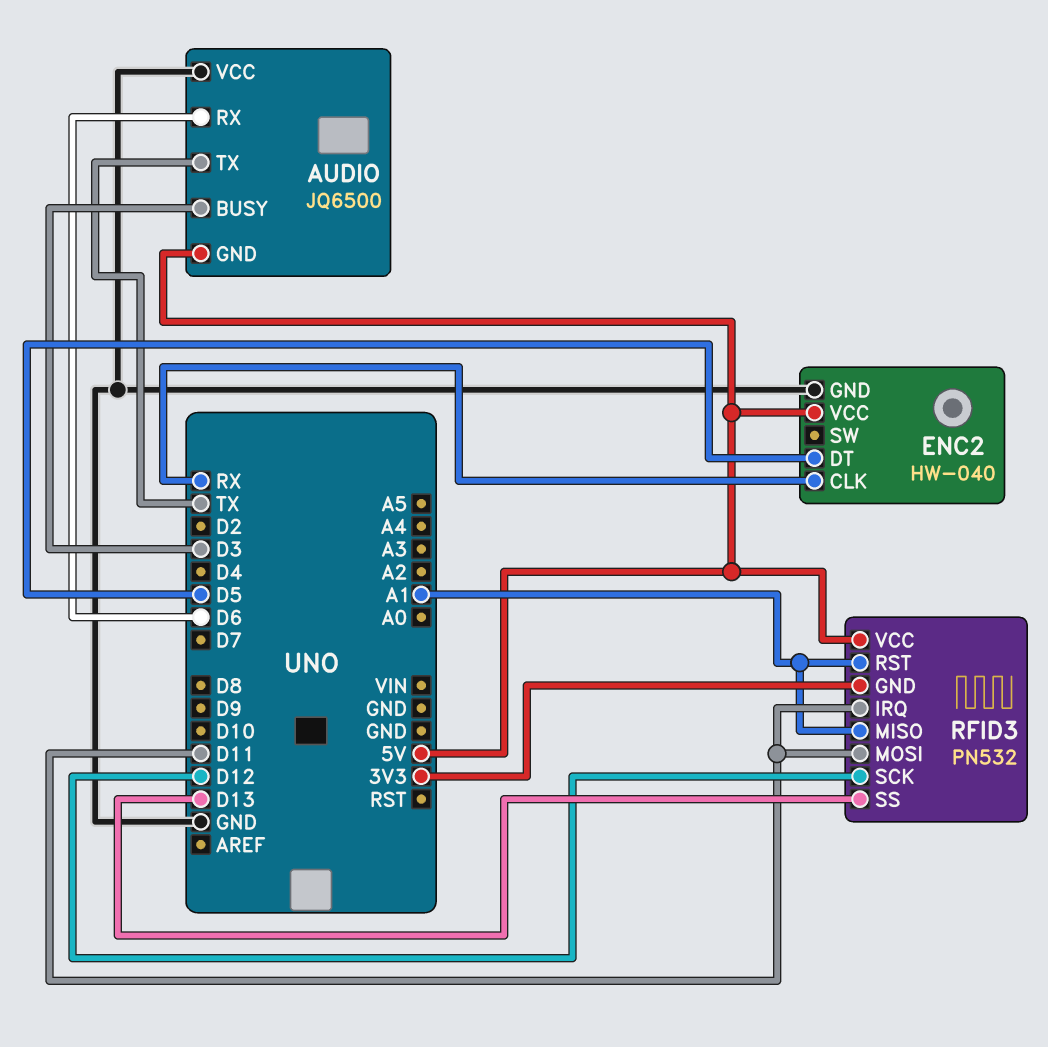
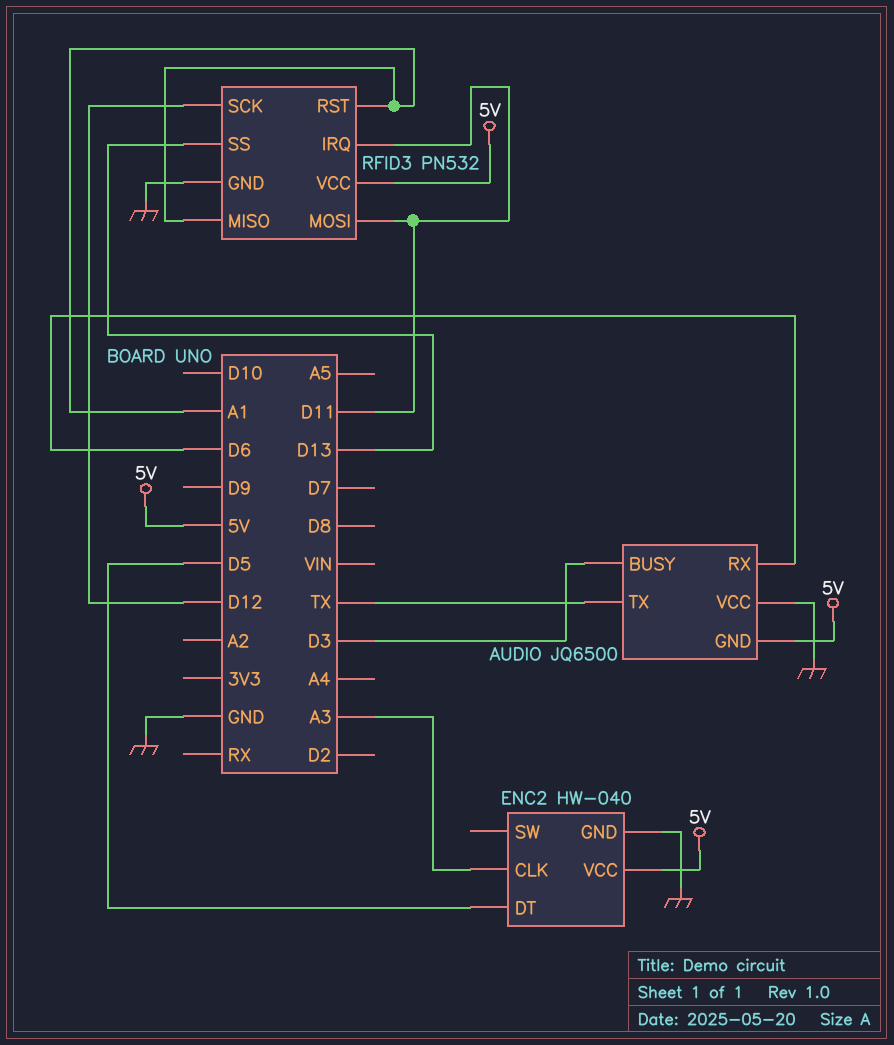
ENC2 pin CLK: RX -> A3
RFID3 pin GND: 3V3 -> GND

